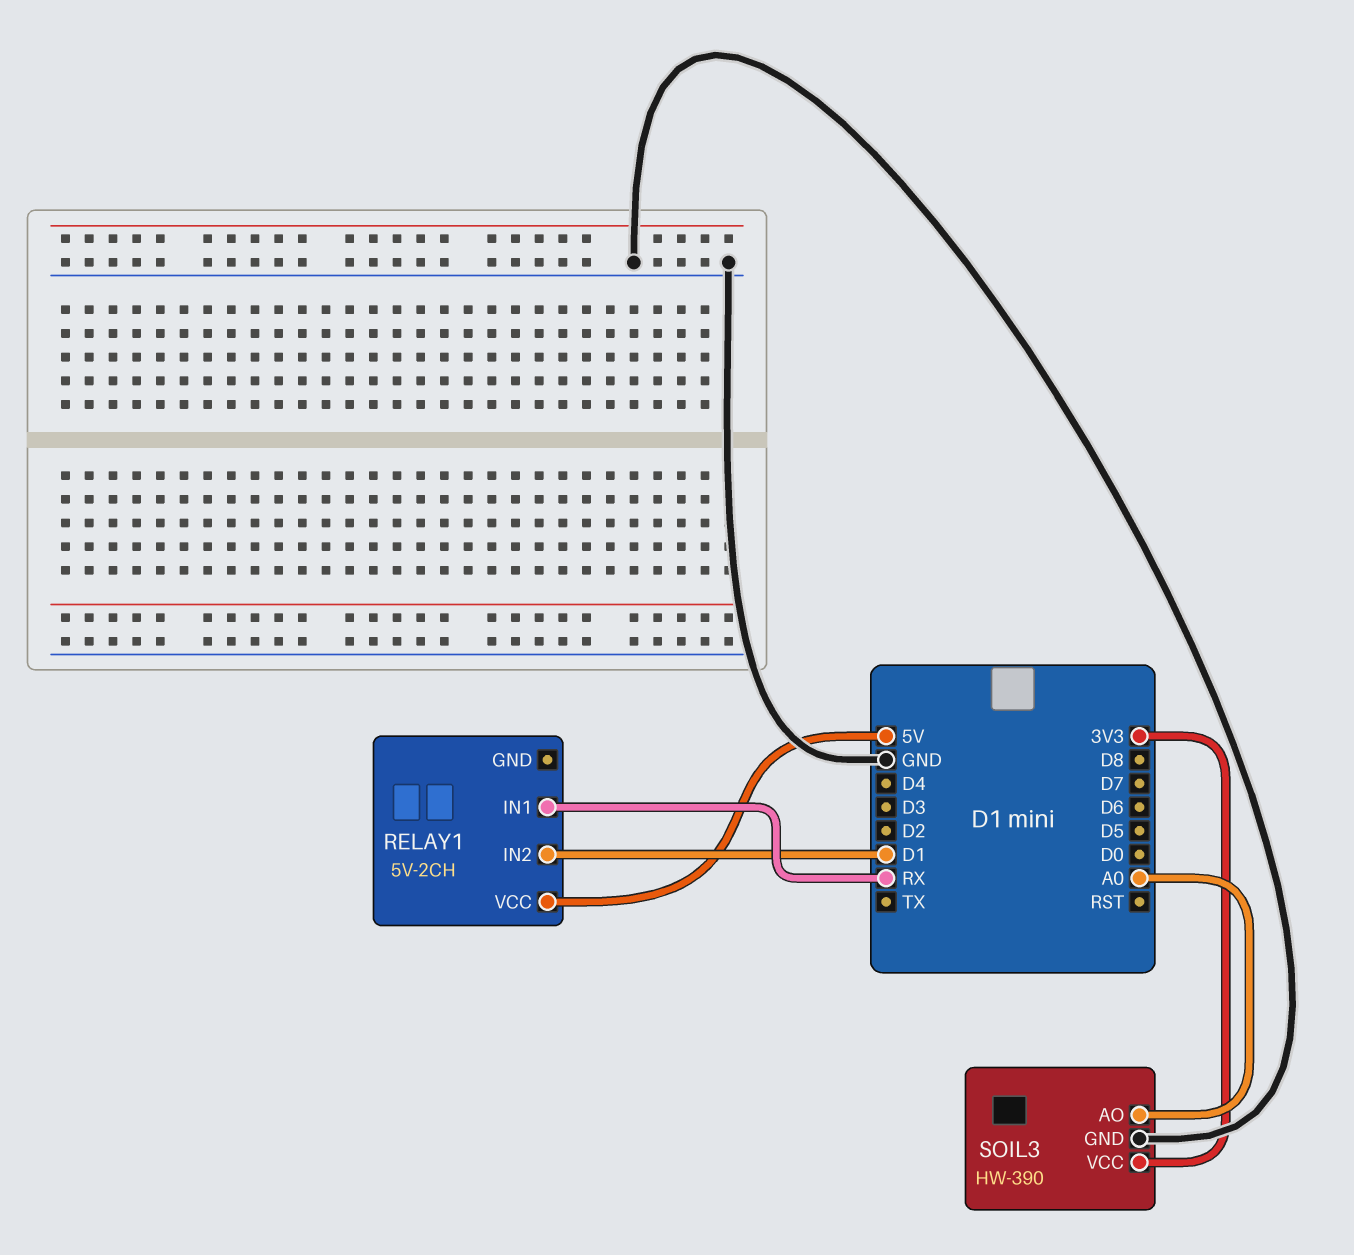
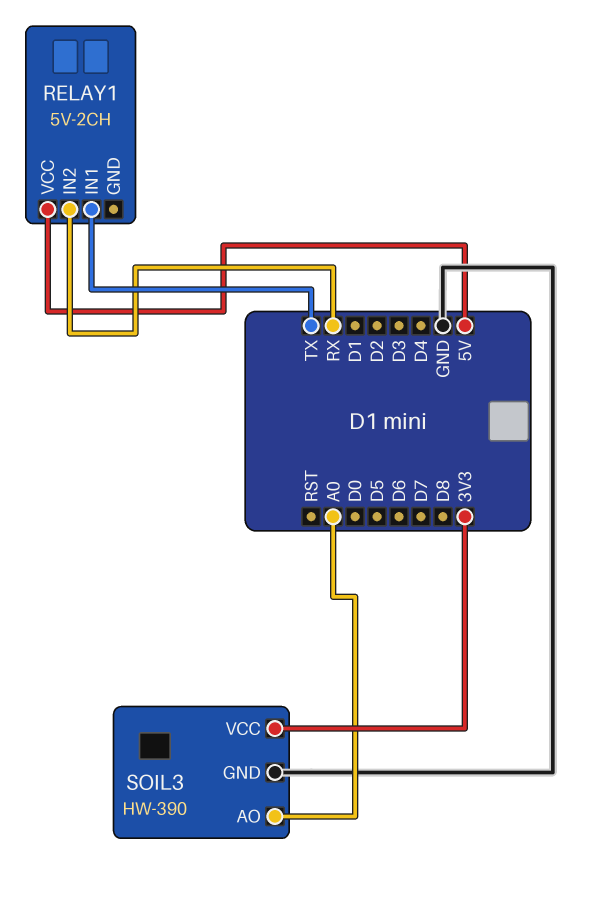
RELAY1 pin IN1: RX -> TX
RELAY1 pin IN2: D1 -> RX

